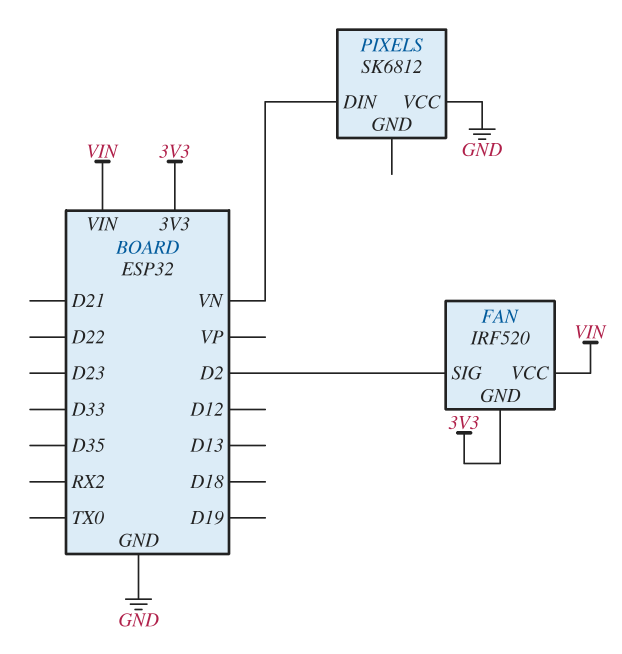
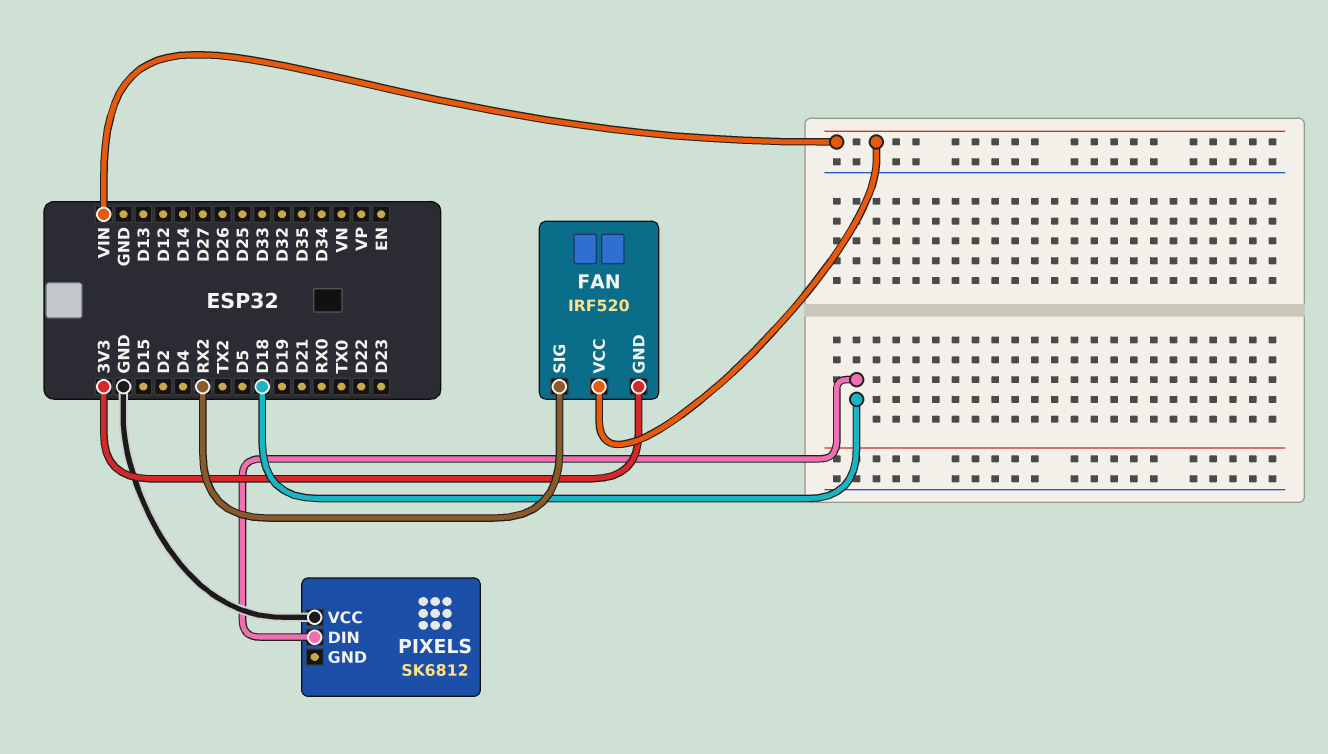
FAN pin SIG: D2 -> RX2
PIXELS pin DIN: VN -> D18

